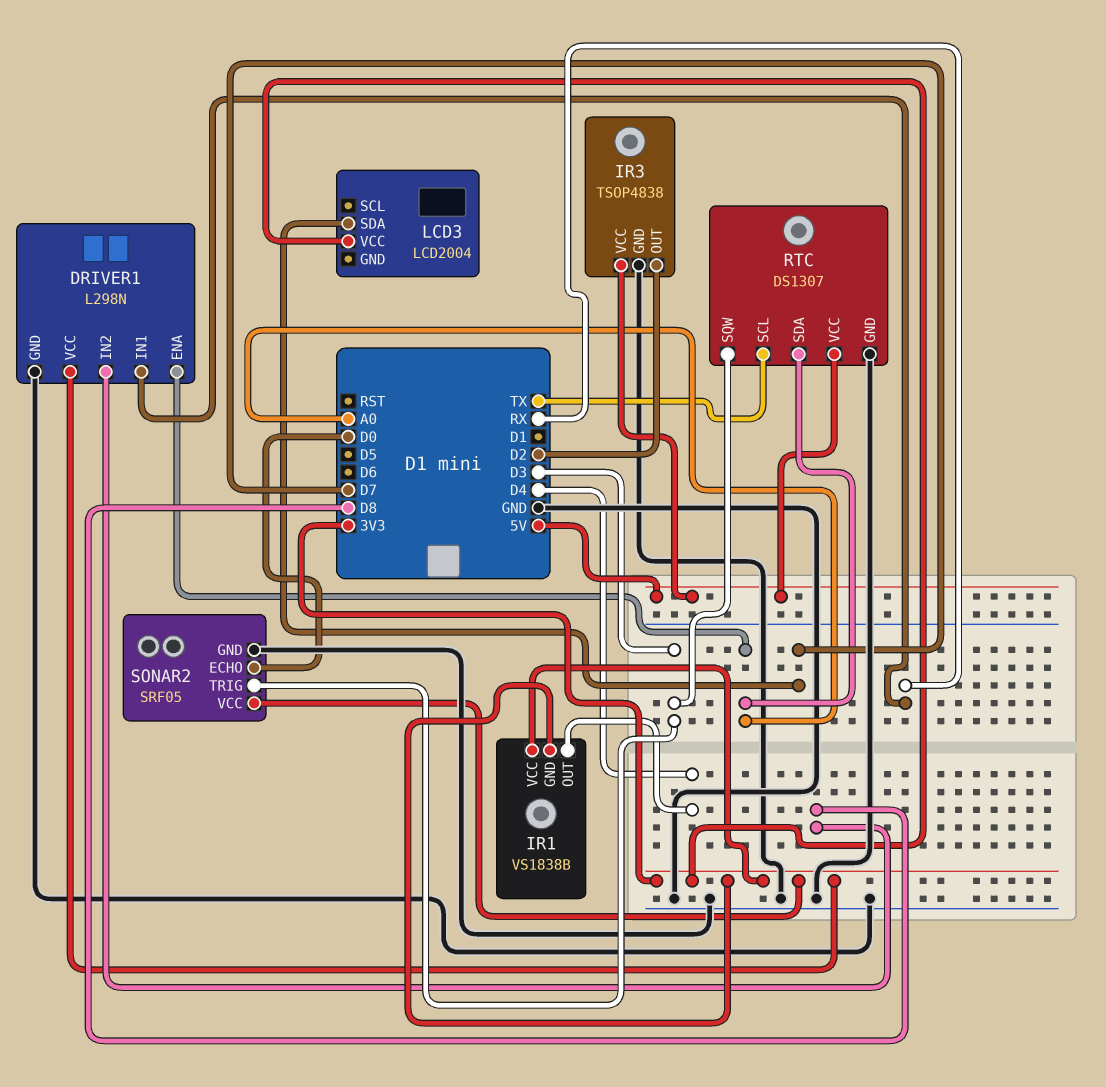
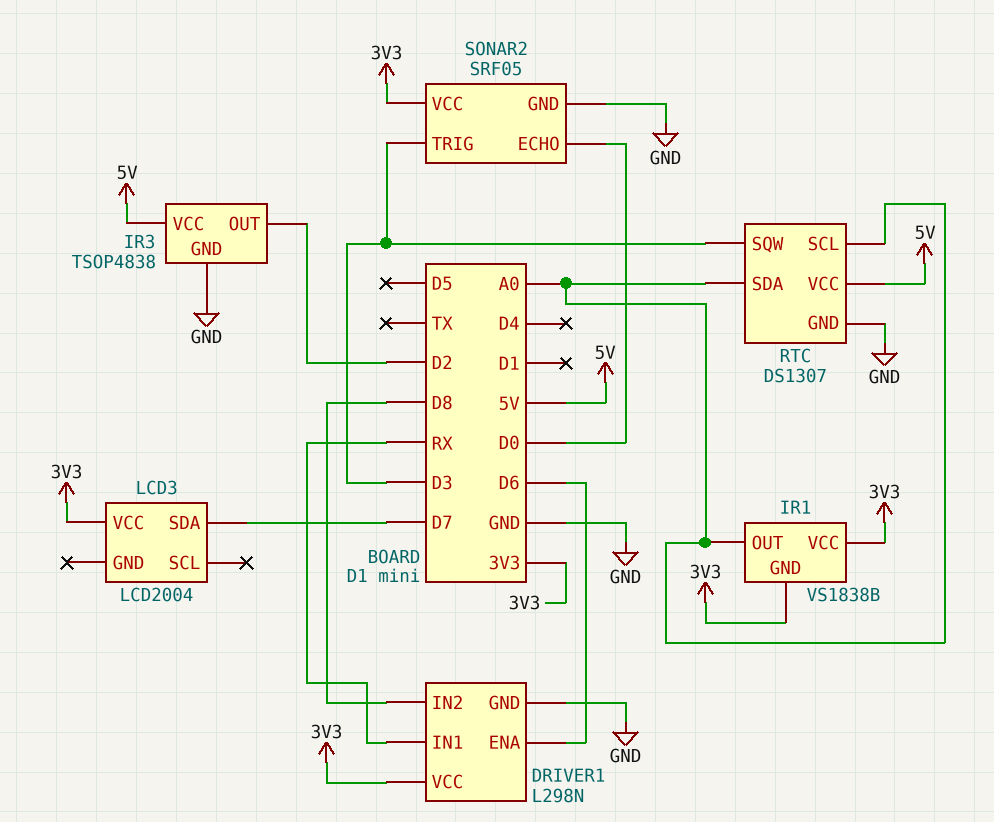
DRIVER1 pin ENA: A0 -> D6
IR1 pin OUT: D4 -> A0
RTC pin SCL: TX -> A0

